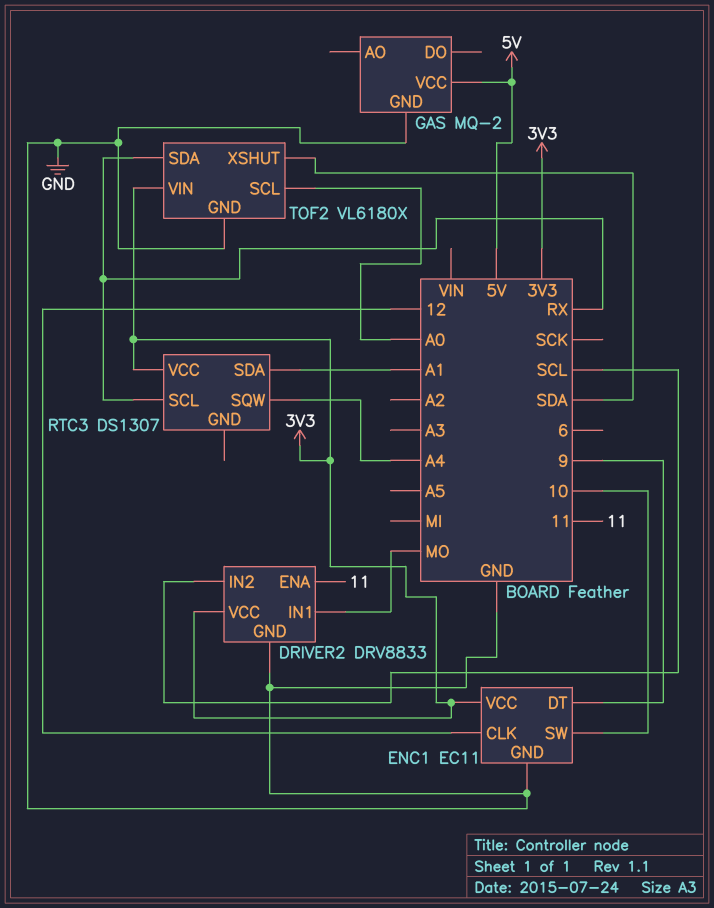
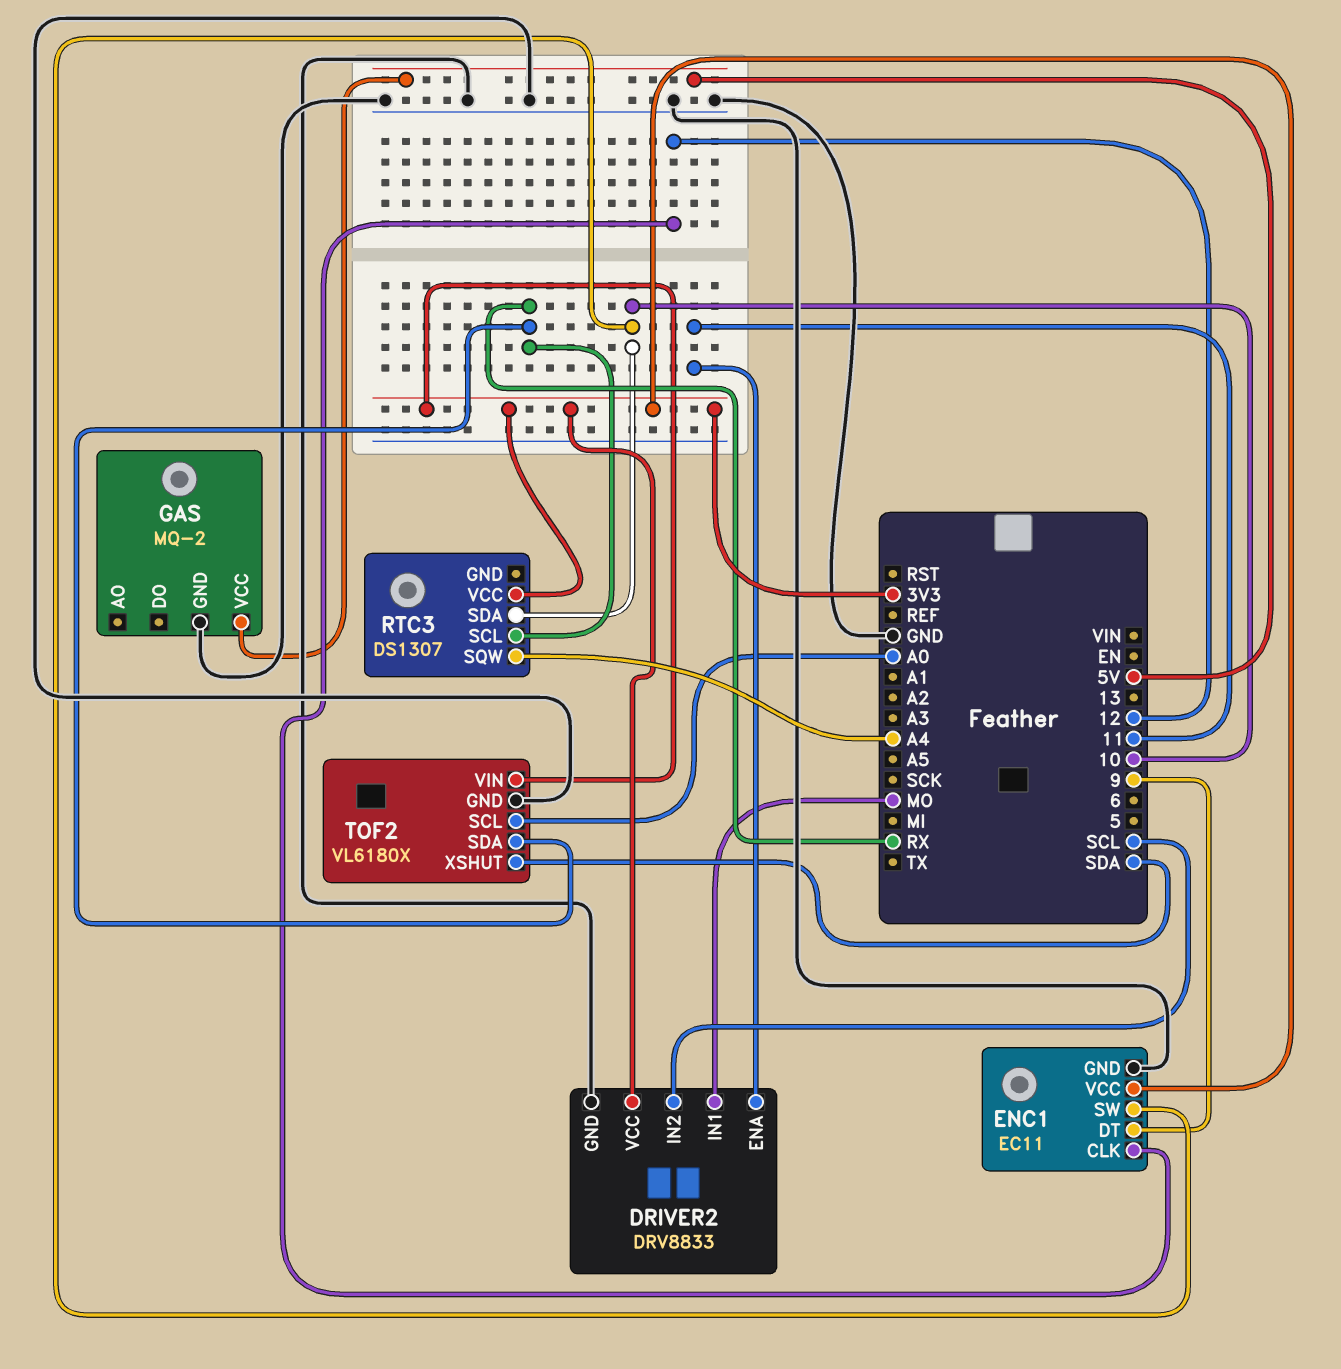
RTC3 pin SDA: A1 -> 10

